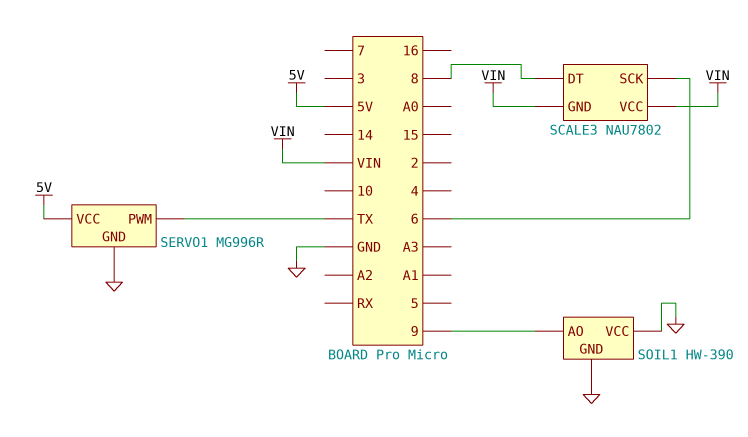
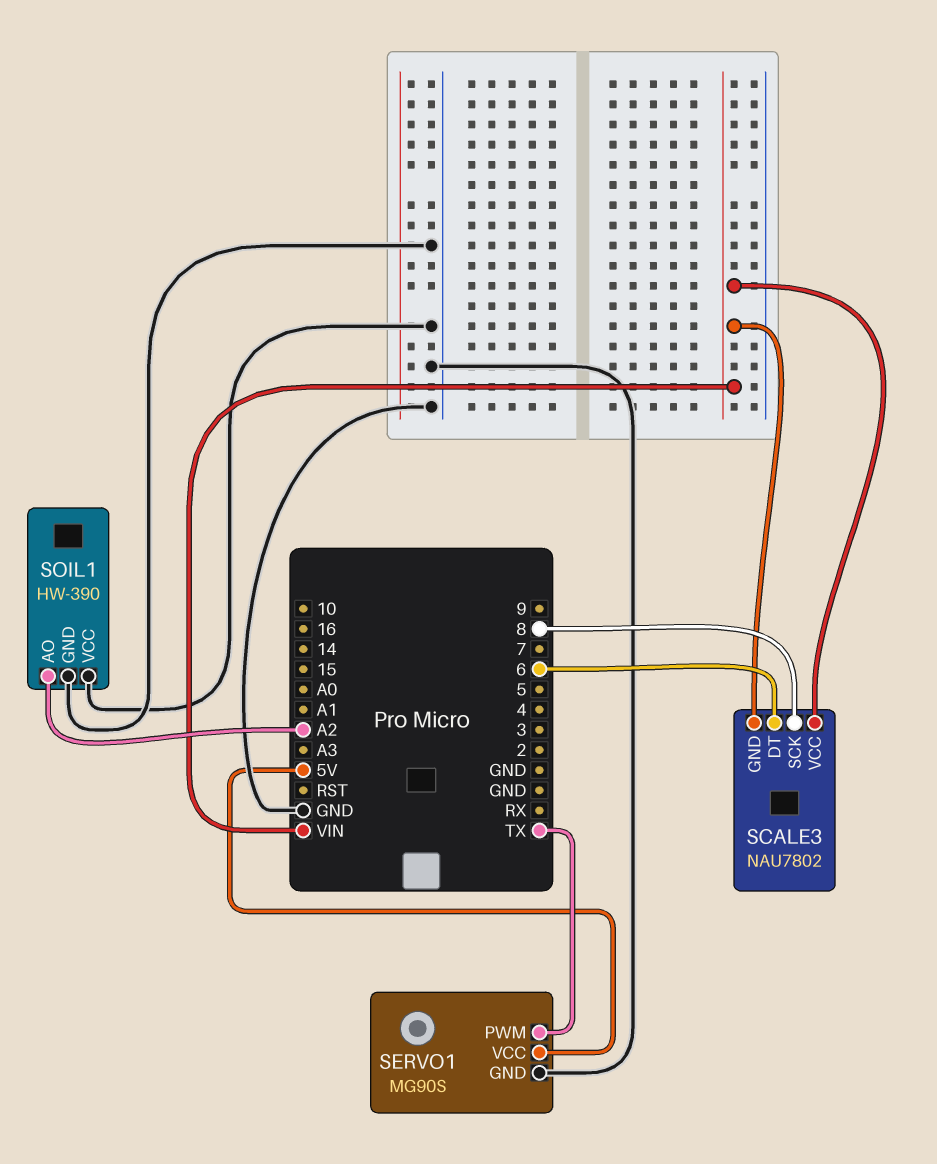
SCALE3 pin DT: 8 -> 6
SCALE3 pin SCK: 6 -> 8
SERVO1: MG996R -> MG90S
SOIL1 pin AO: 9 -> A2

